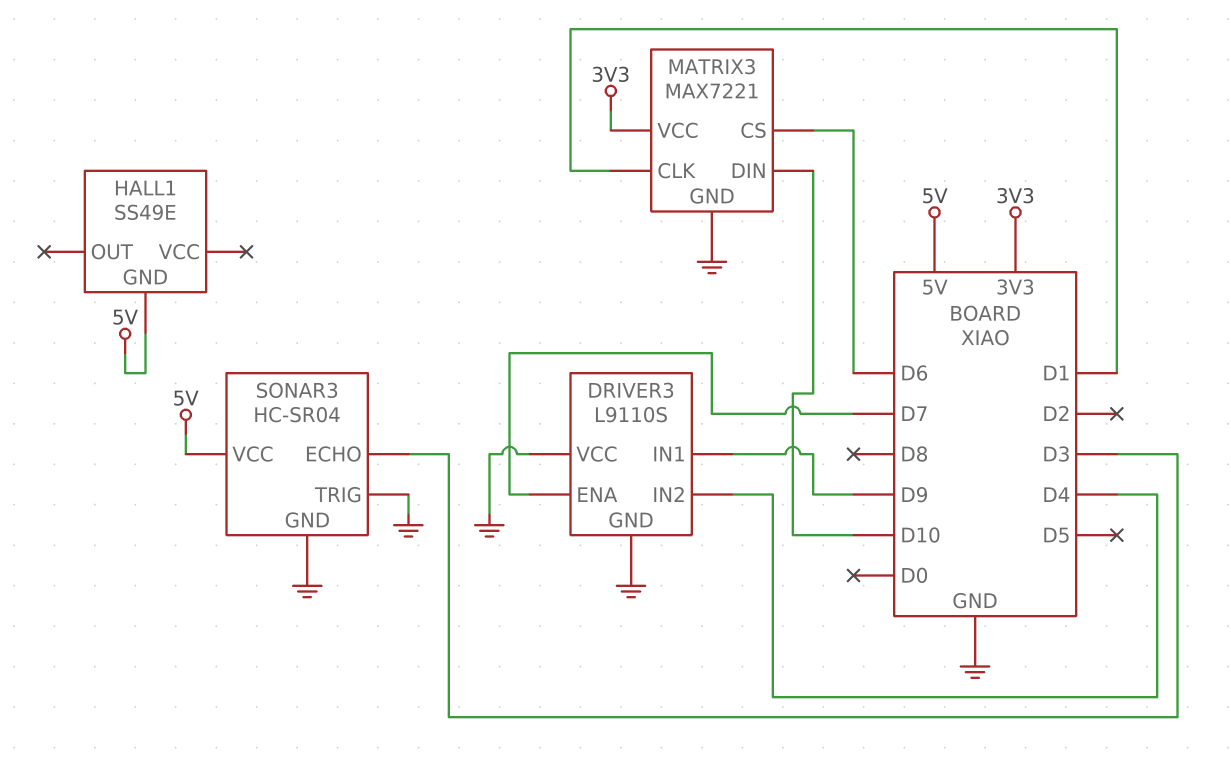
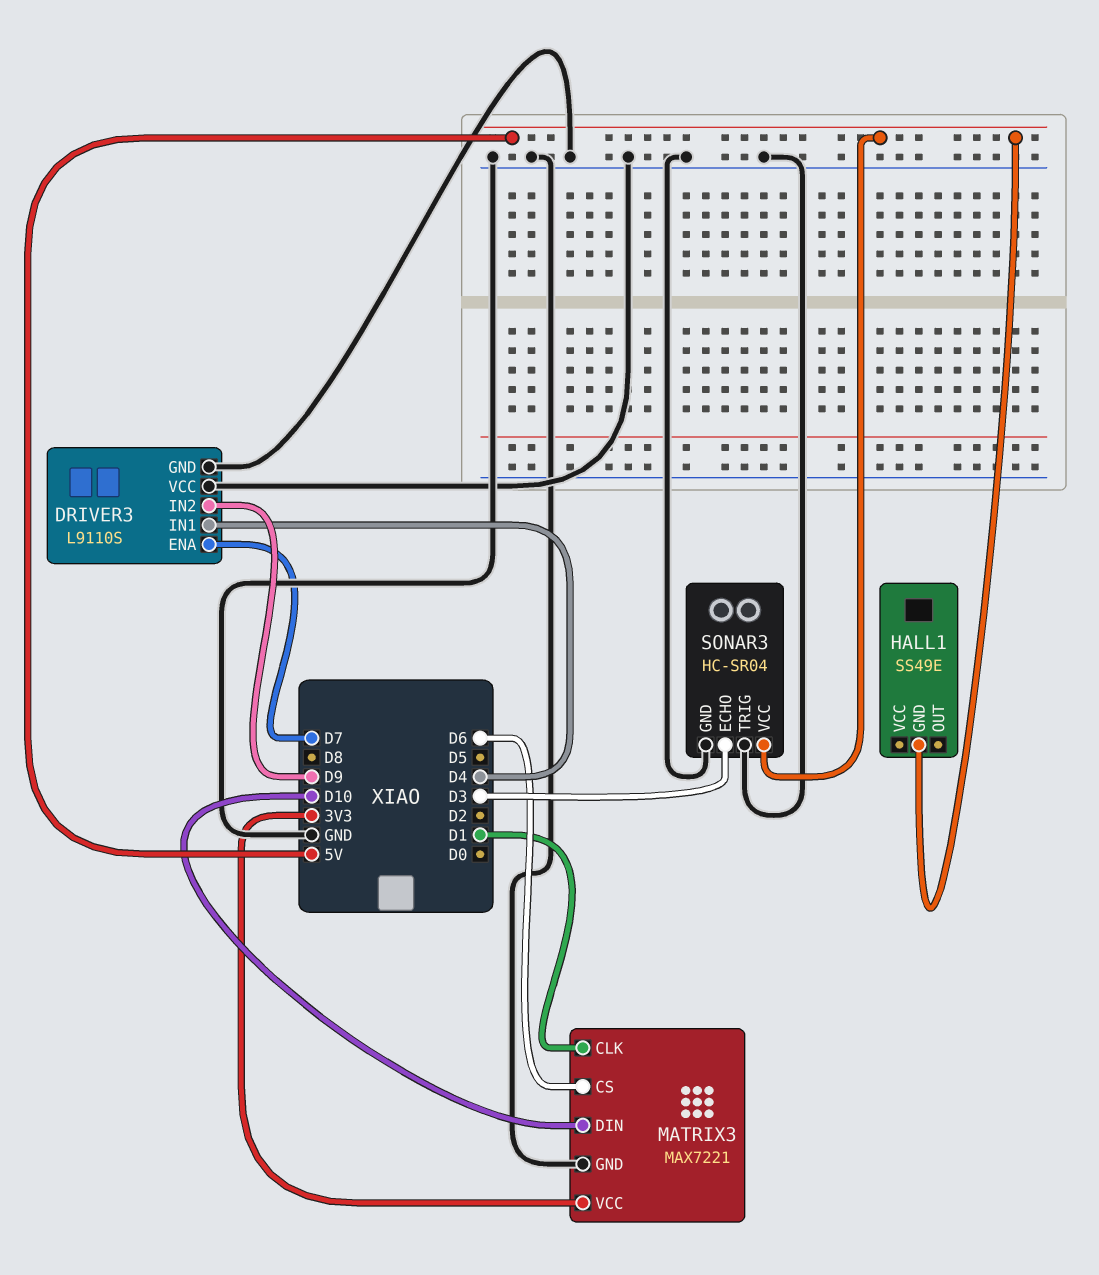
DRIVER3 pin IN1: D9 -> D4
DRIVER3 pin IN2: D4 -> D9

